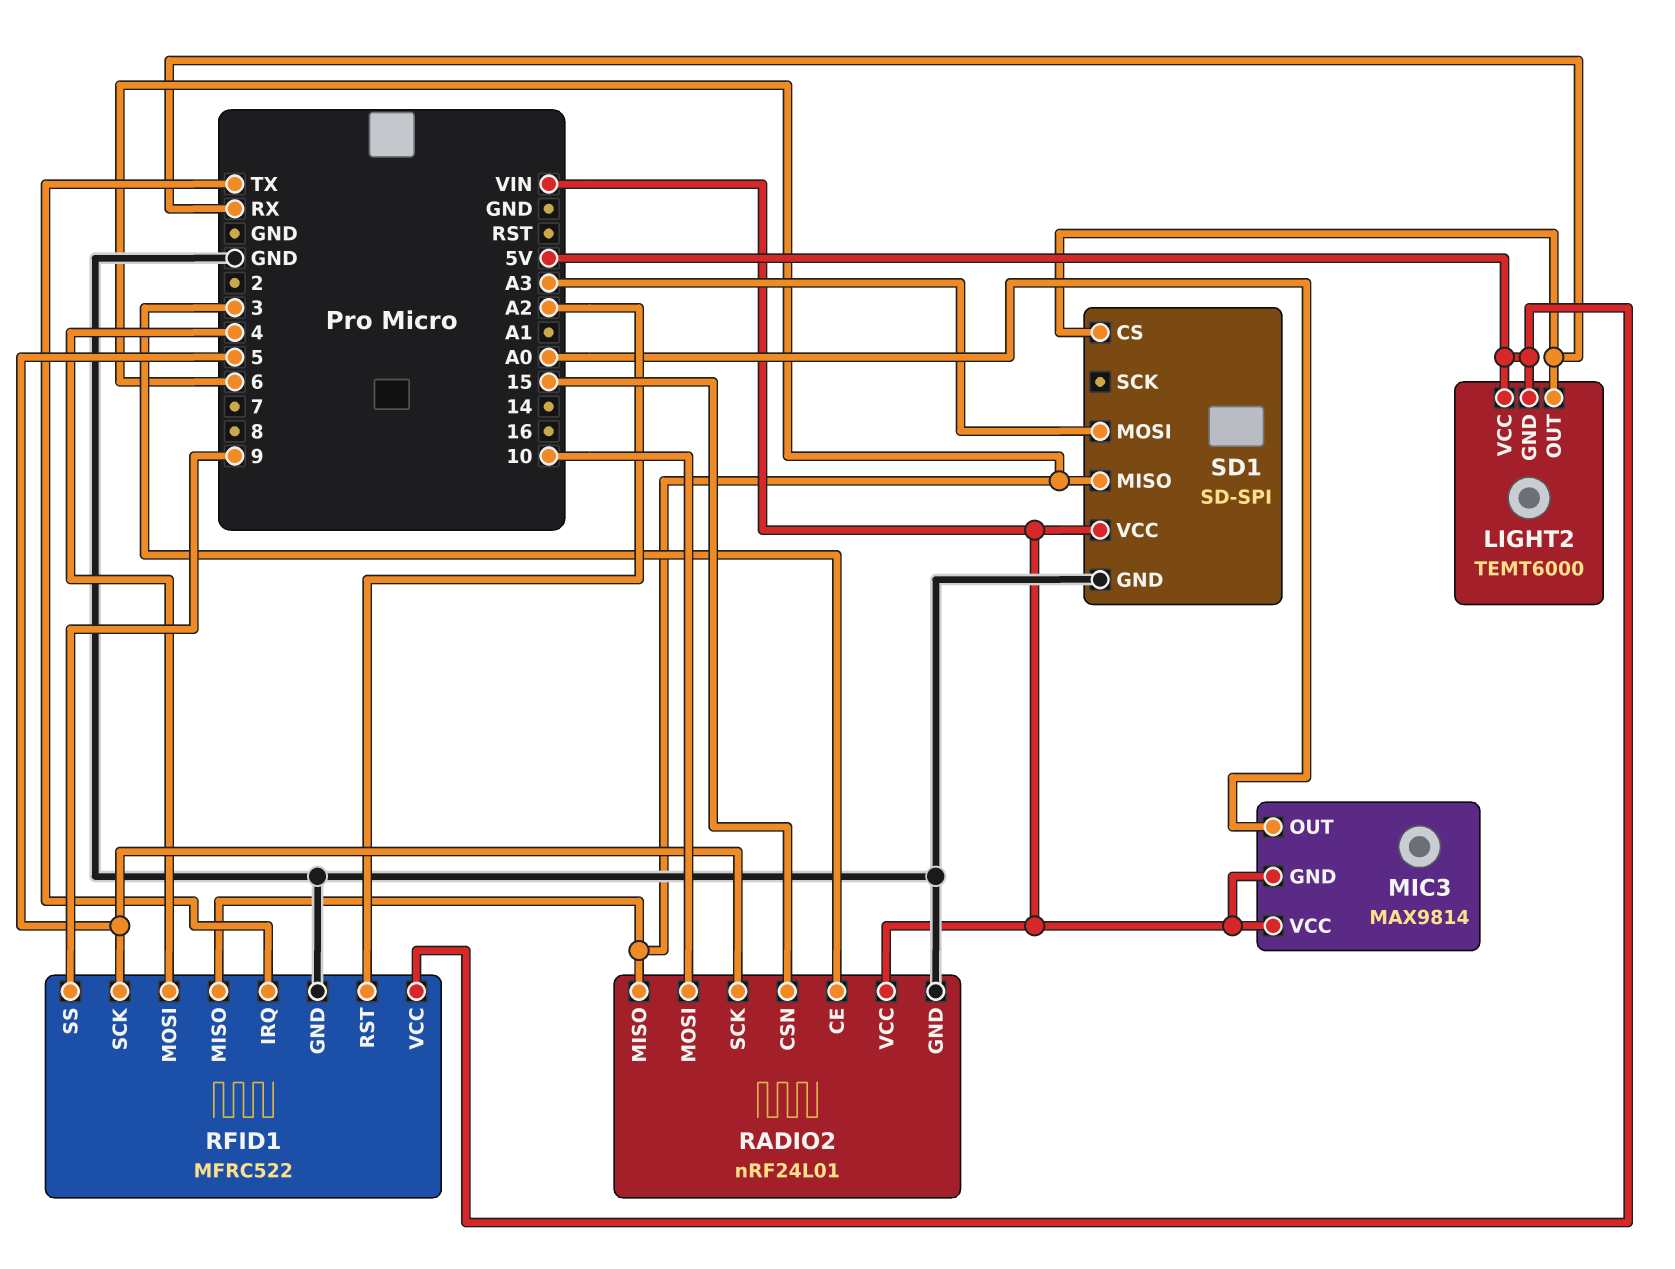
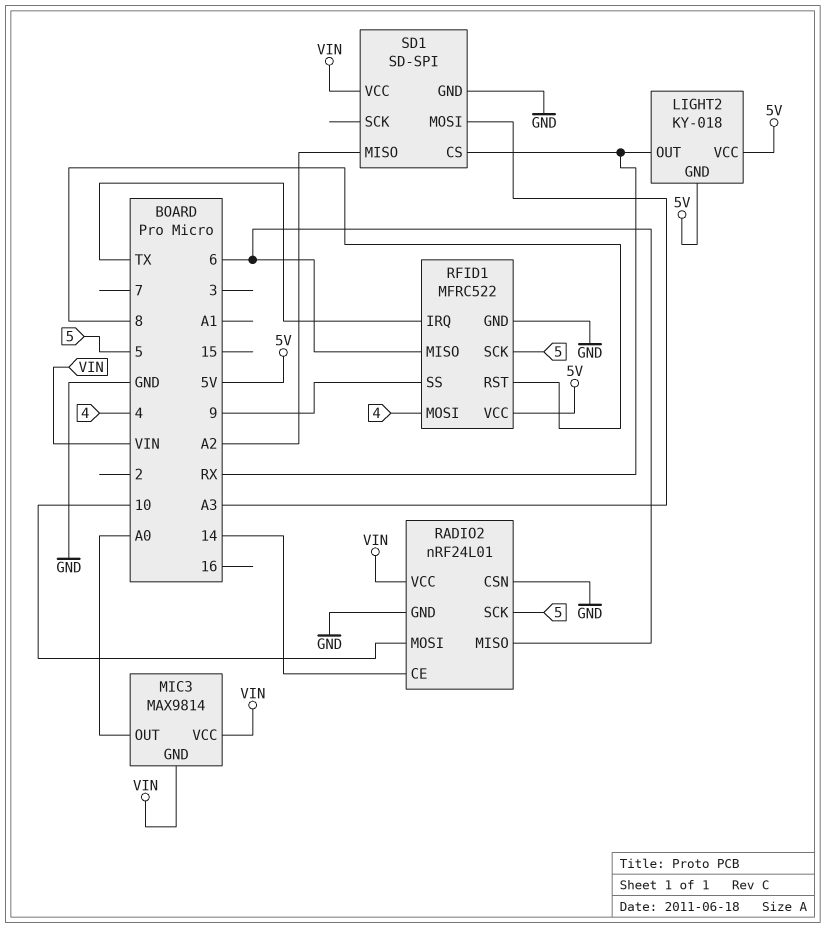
LIGHT2: TEMT6000 -> KY-018
RADIO2 pin CE: 3 -> 14
RADIO2 pin CSN: 15 -> GND
RFID1 pin RST: A2 -> 8
SD1 pin MISO: 6 -> A2

